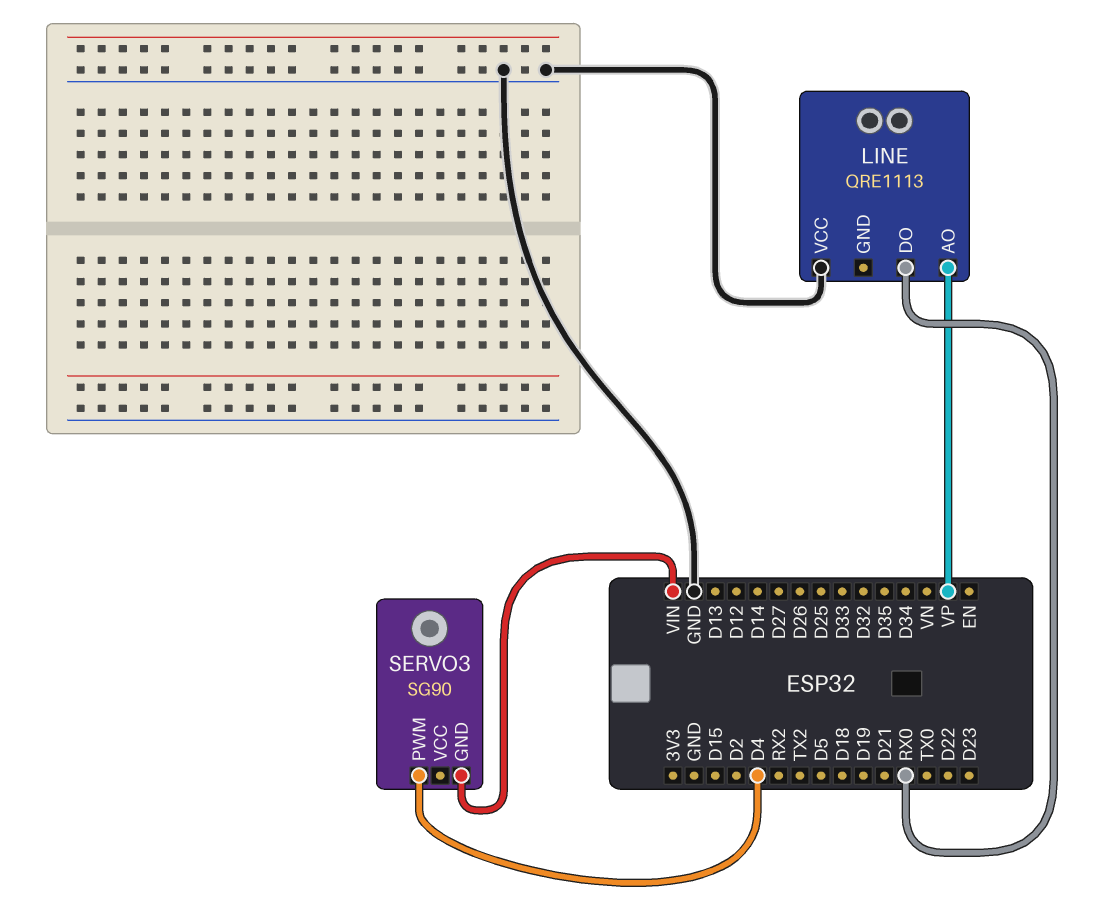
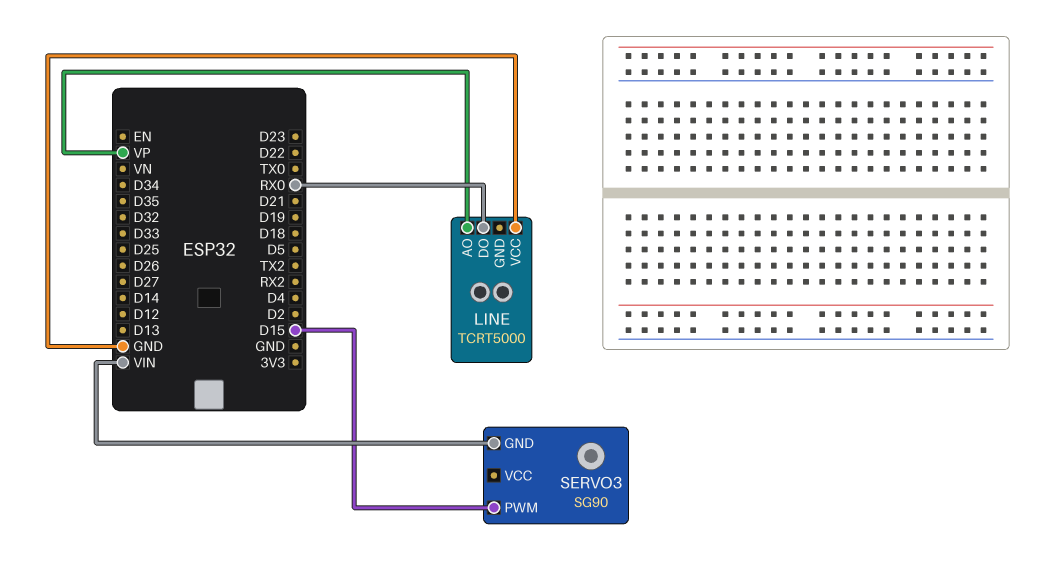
LINE: QRE1113 -> TCRT5000
SERVO3 pin PWM: D4 -> D15

